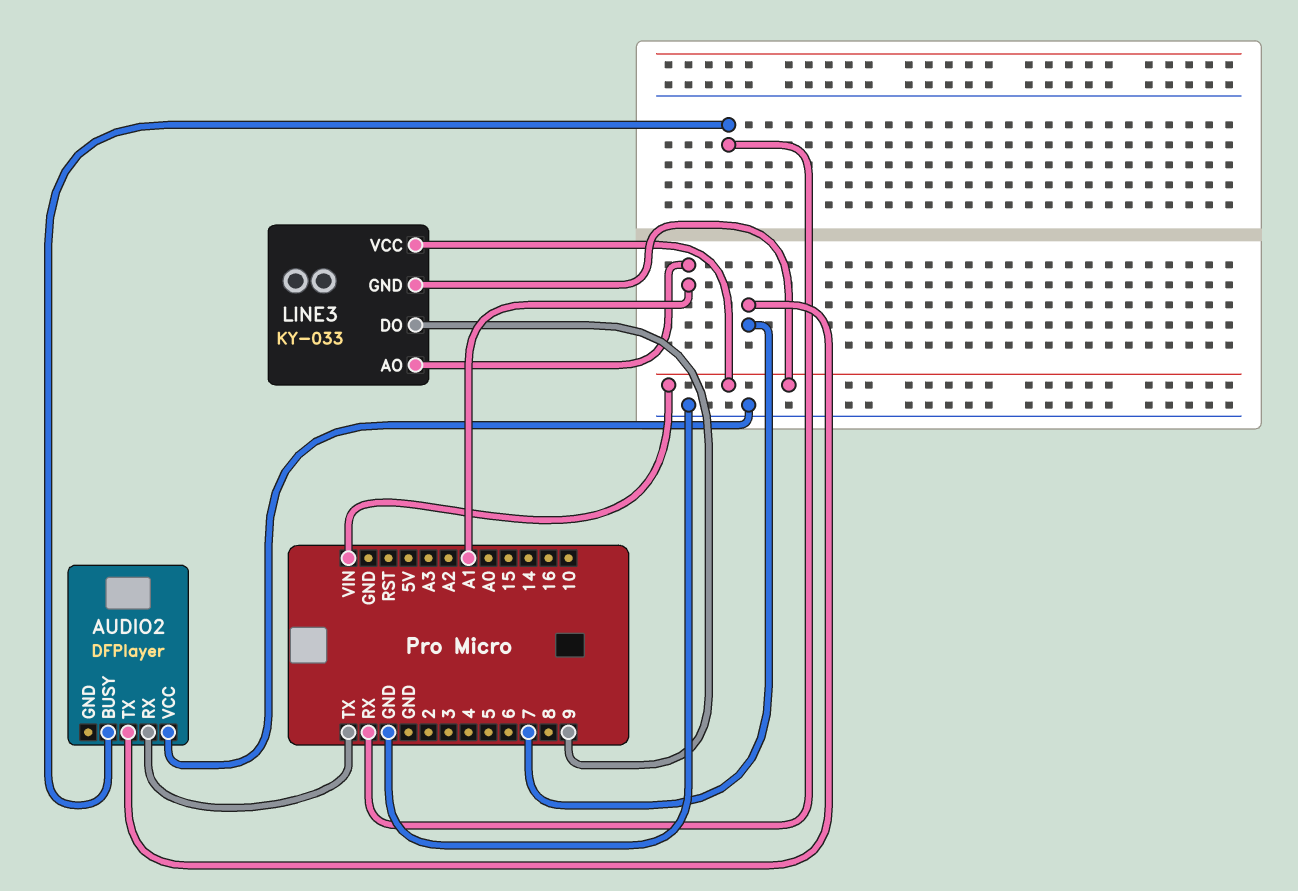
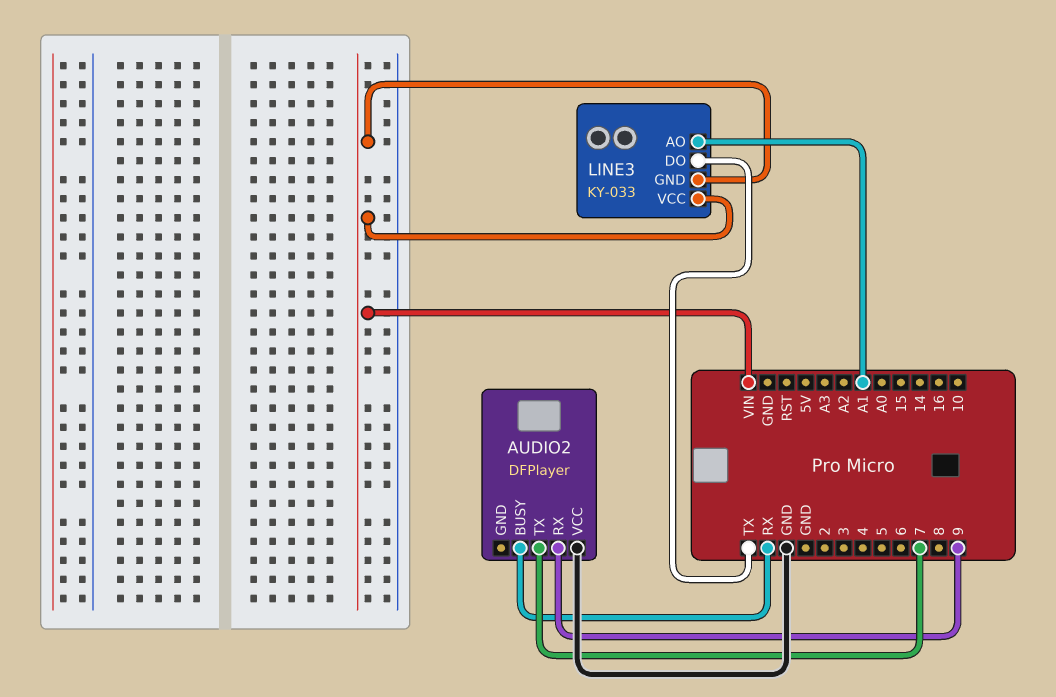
AUDIO2 pin RX: TX -> 9
LINE3 pin DO: 9 -> TX

